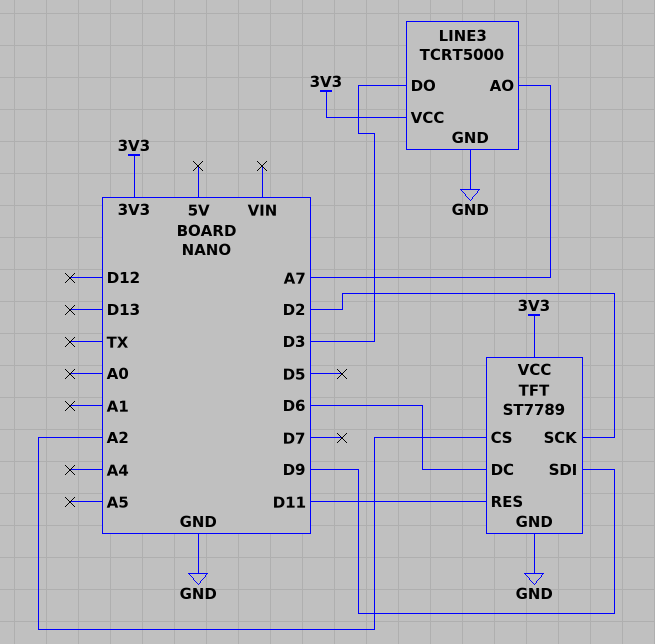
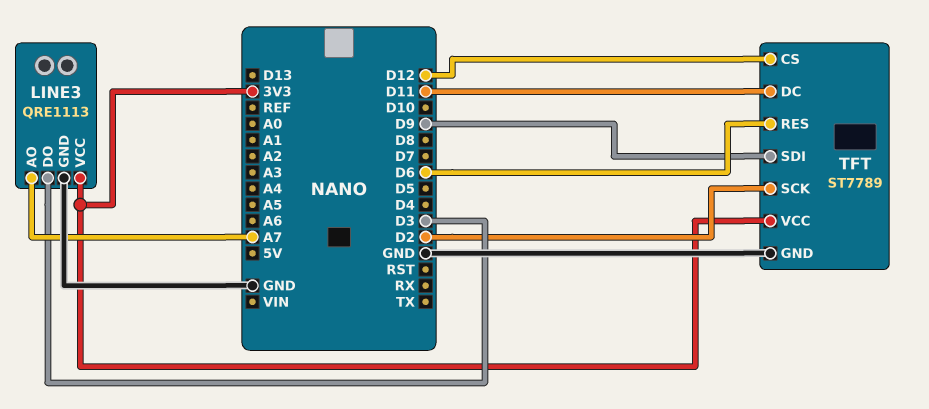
LINE3: TCRT5000 -> QRE1113
TFT pin CS: A2 -> D12
TFT pin DC: D6 -> D11
TFT pin RES: D11 -> D6

